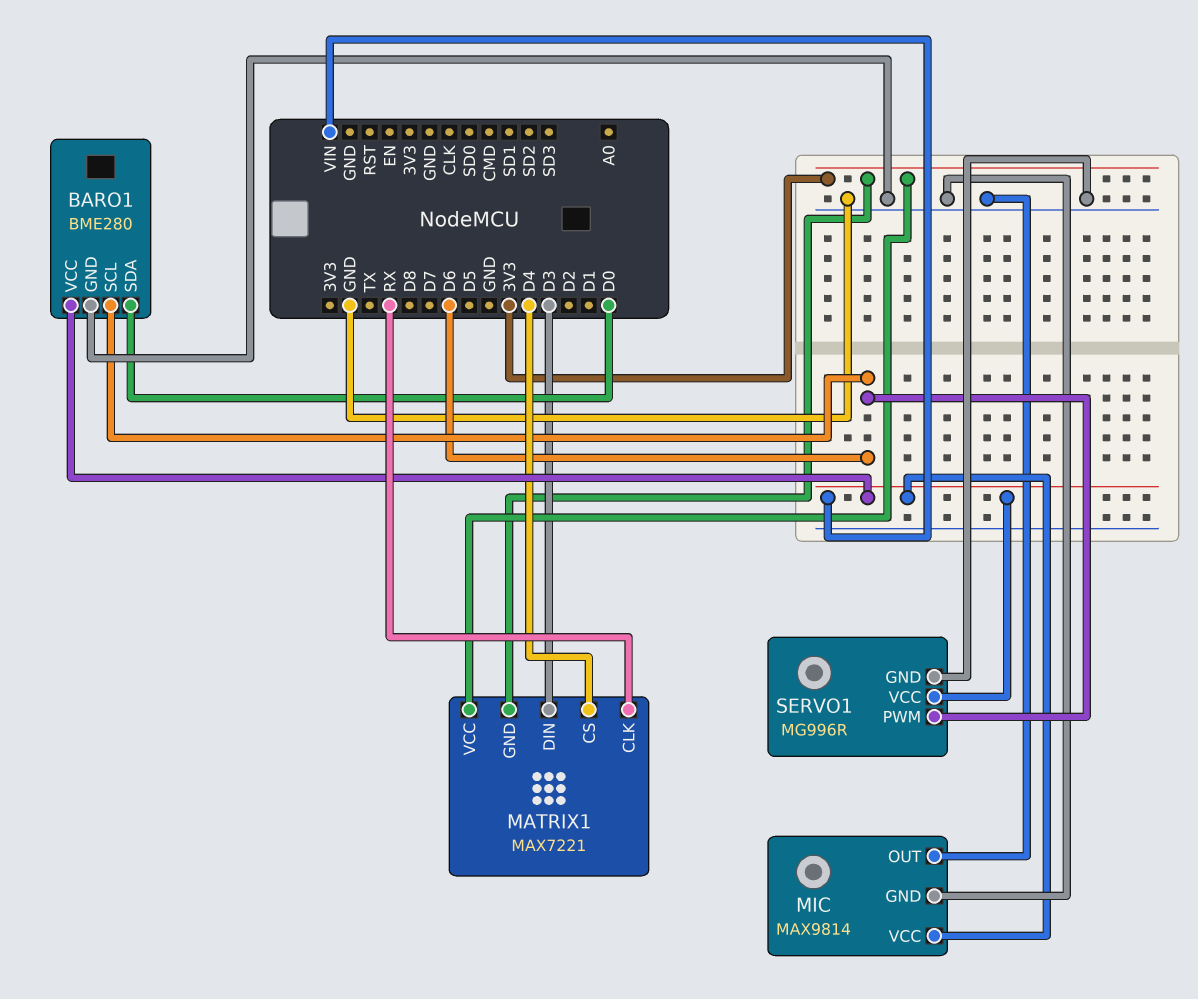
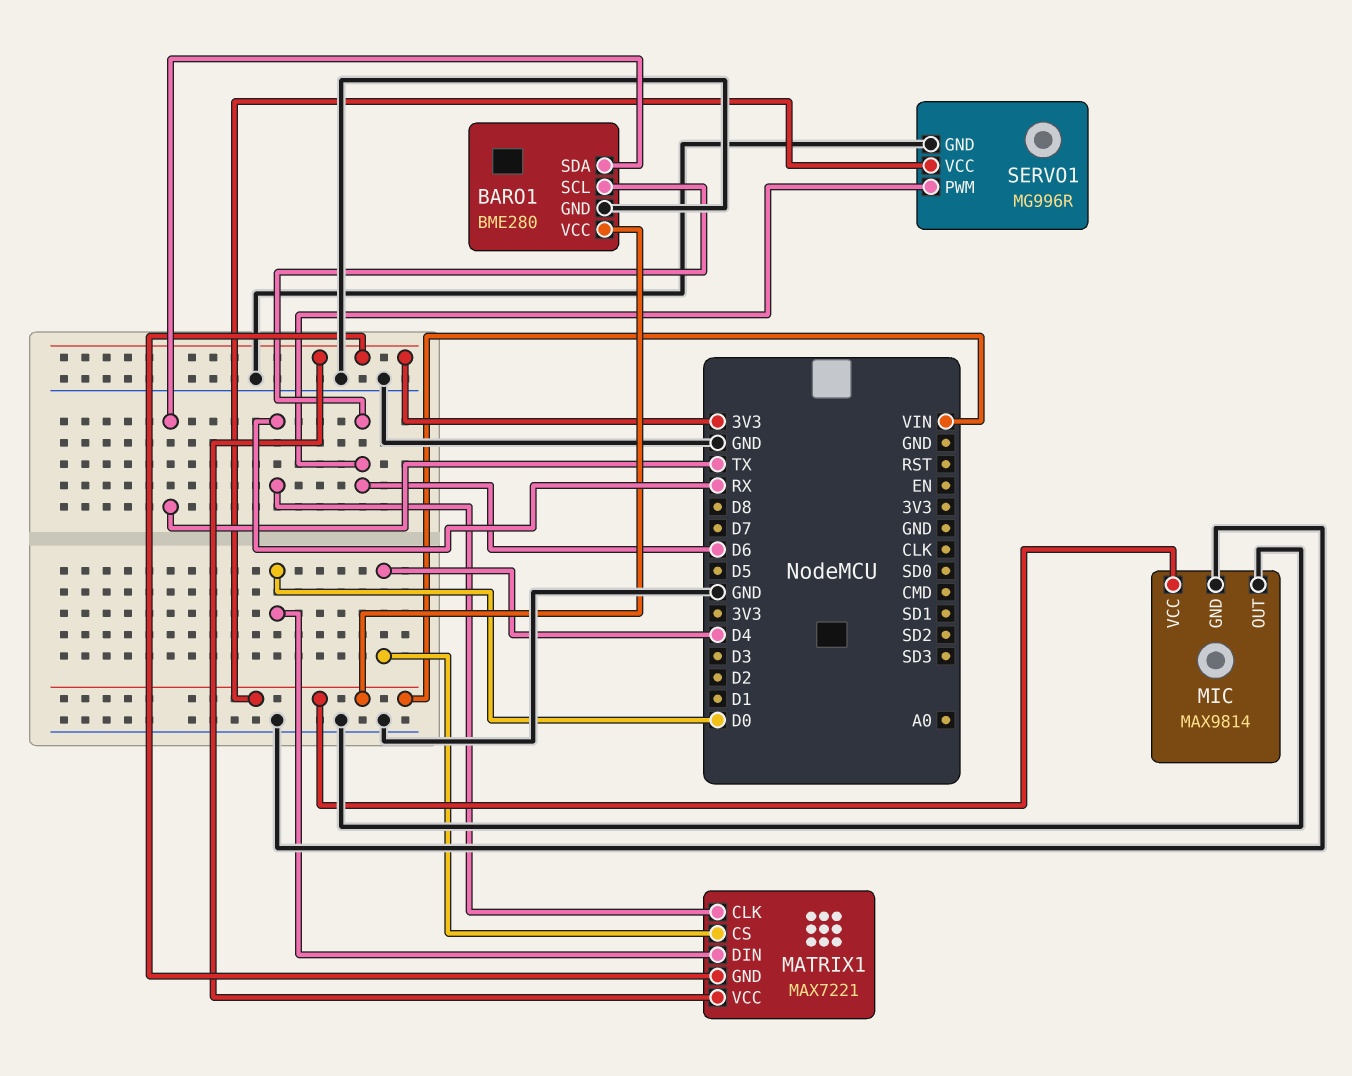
BARO1 pin SDA: D0 -> TX
MATRIX1 pin DIN: D3 -> D0

